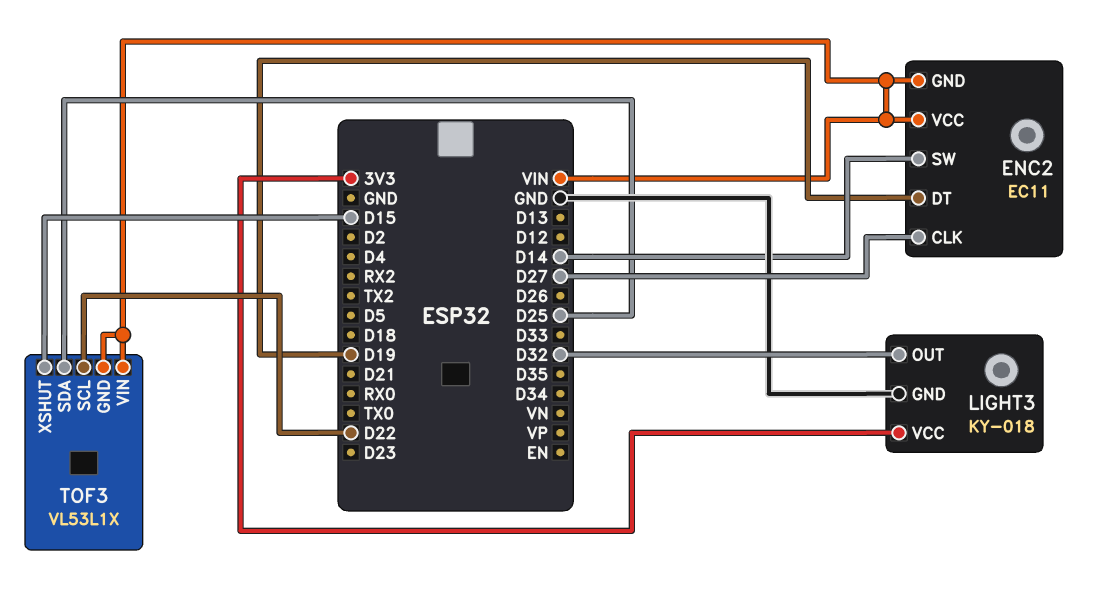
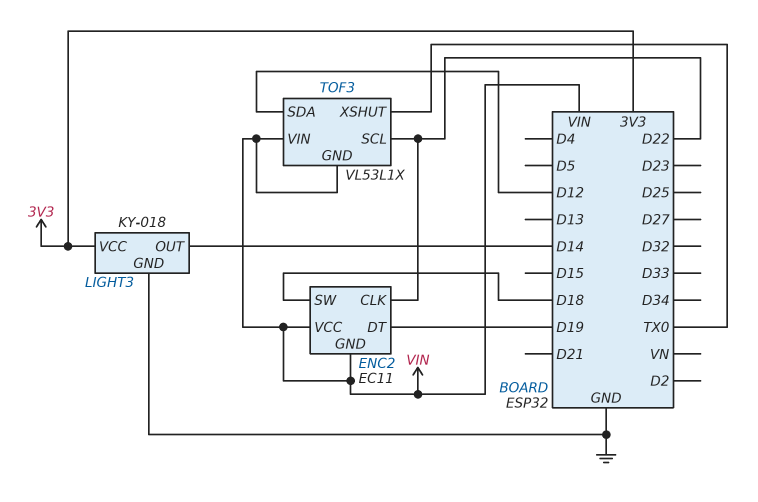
ENC2 pin CLK: D27 -> D22
ENC2 pin SW: D14 -> D18
LIGHT3 pin OUT: D32 -> D14
TOF3 pin SDA: D25 -> D12
TOF3 pin XSHUT: D15 -> TX0

